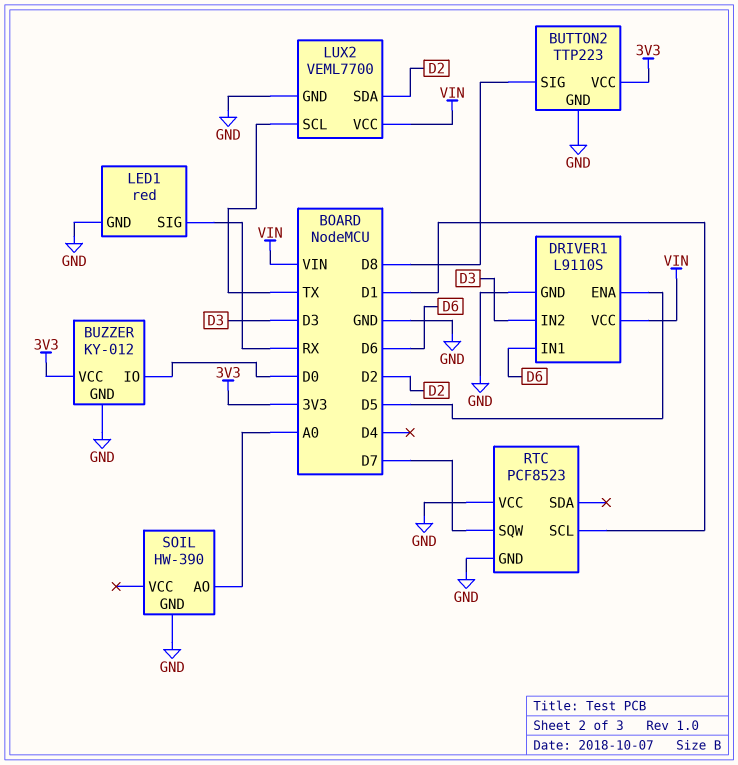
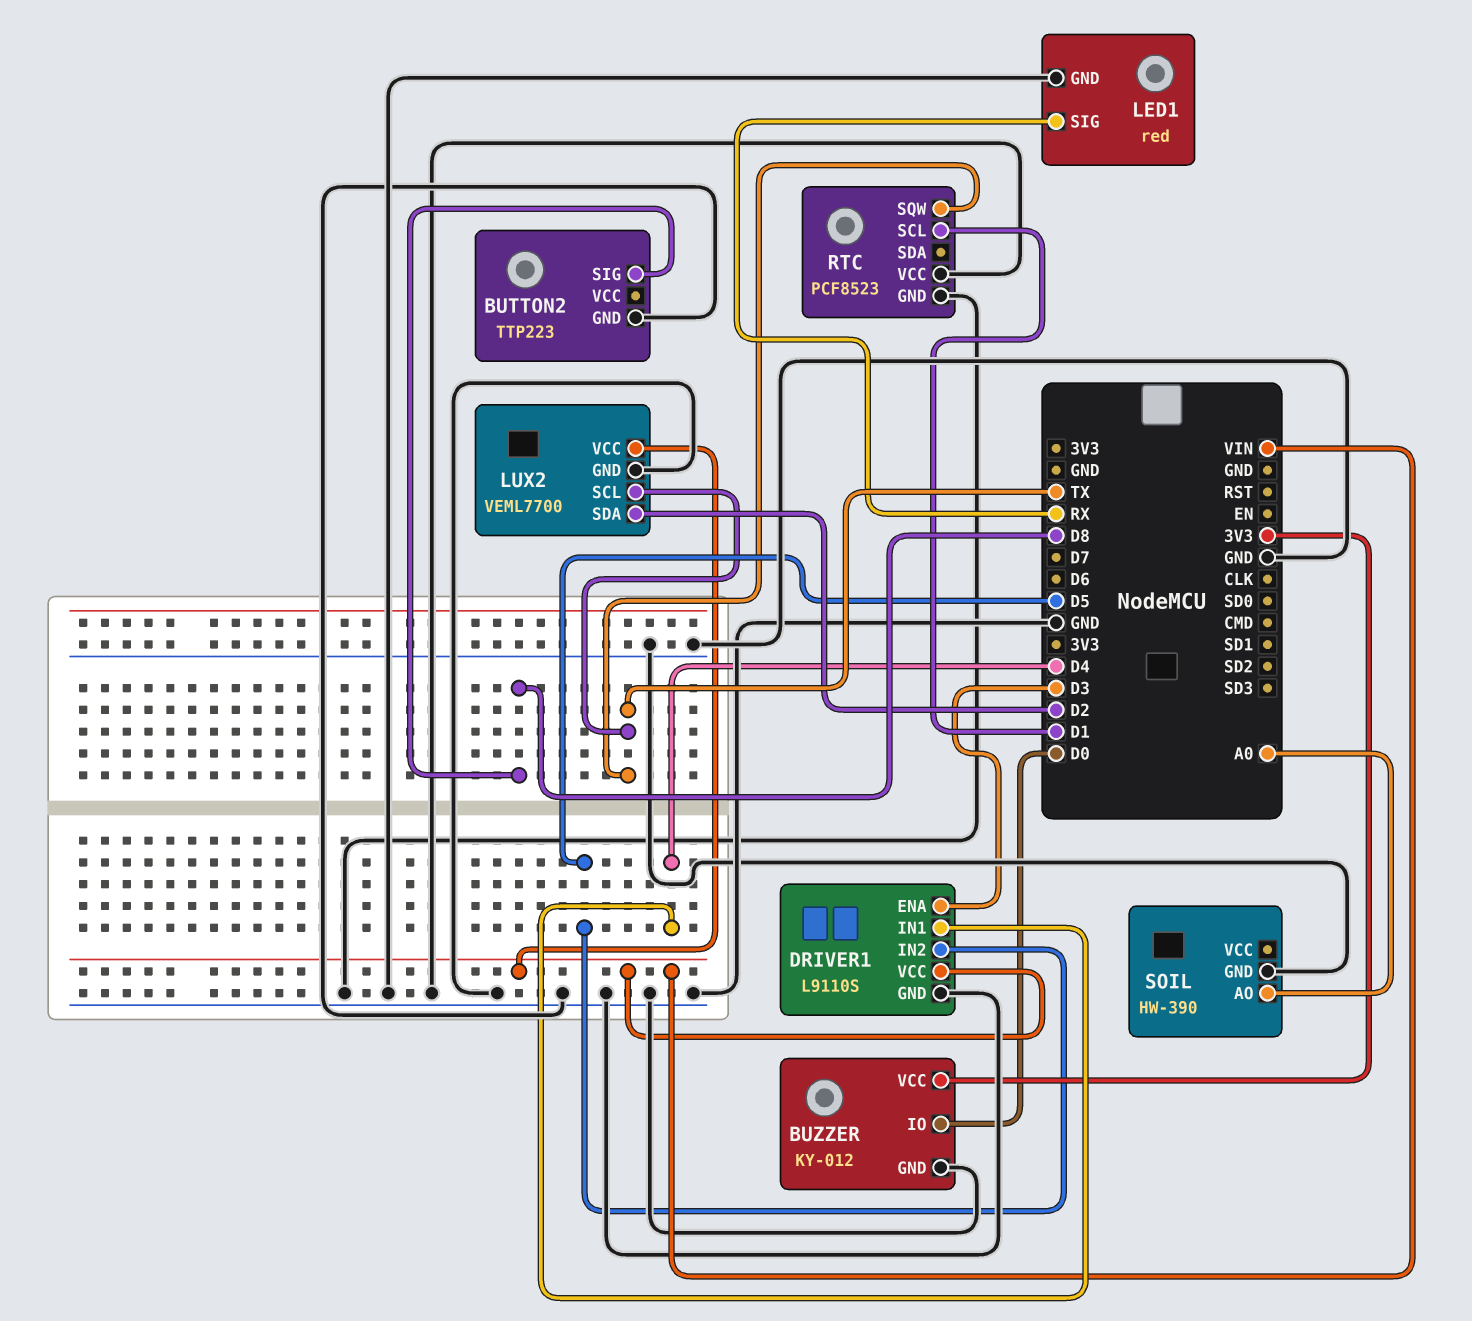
BUTTON2 pin VCC: 3V3 -> none
DRIVER1 pin ENA: D5 -> D3
DRIVER1 pin IN1: D6 -> D4
DRIVER1 pin IN2: D3 -> D5
RTC pin SQW: D7 -> TX

